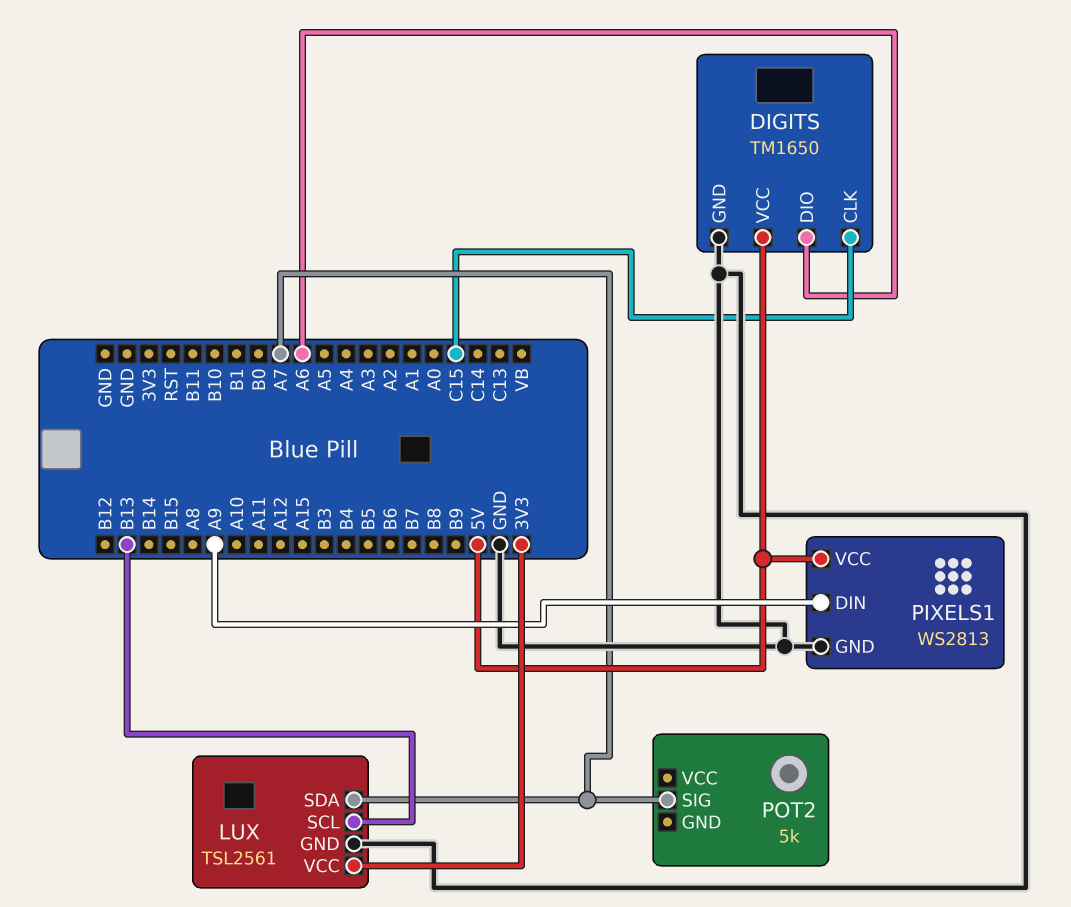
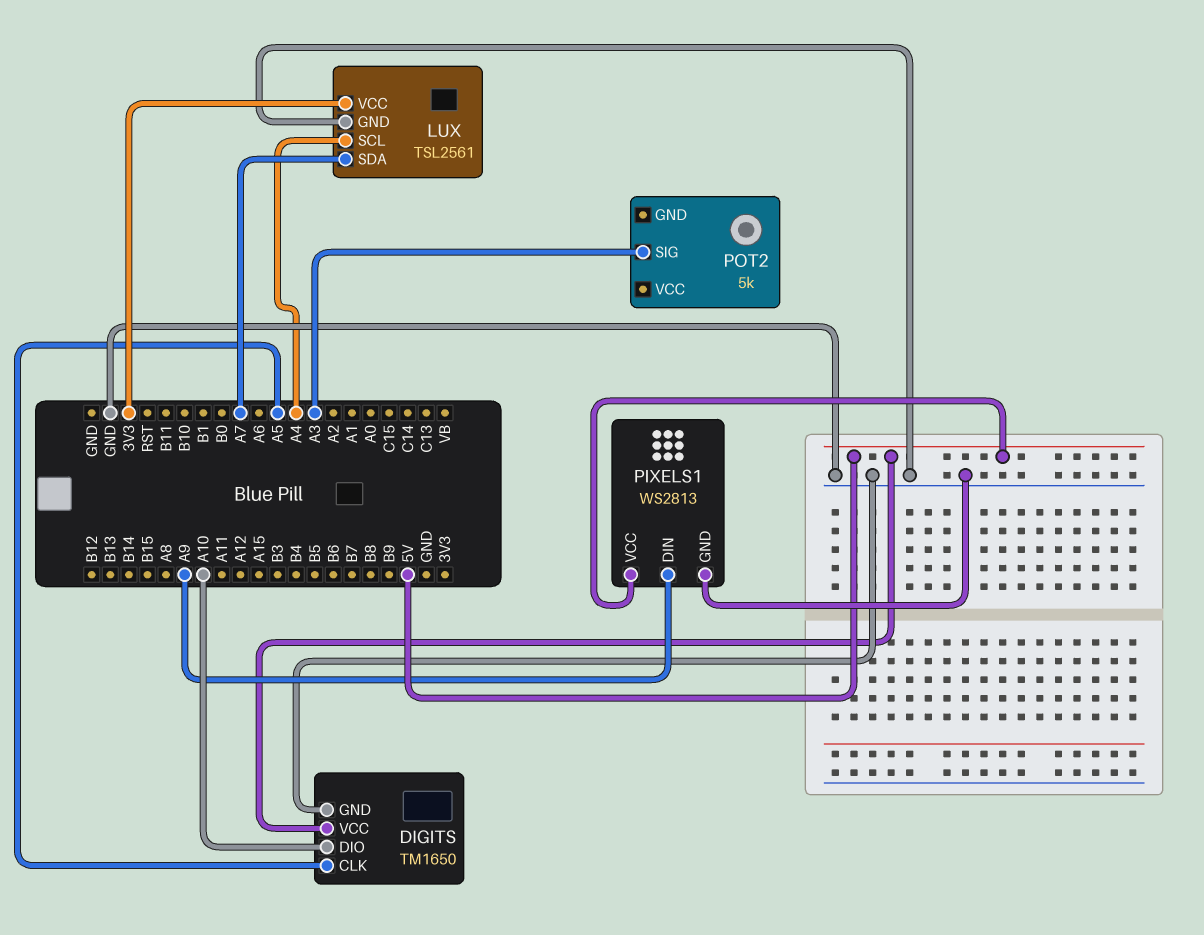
DIGITS pin CLK: C15 -> A5
DIGITS pin DIO: A6 -> A10
LUX pin SCL: B13 -> A4
POT2 pin SIG: A7 -> A3

